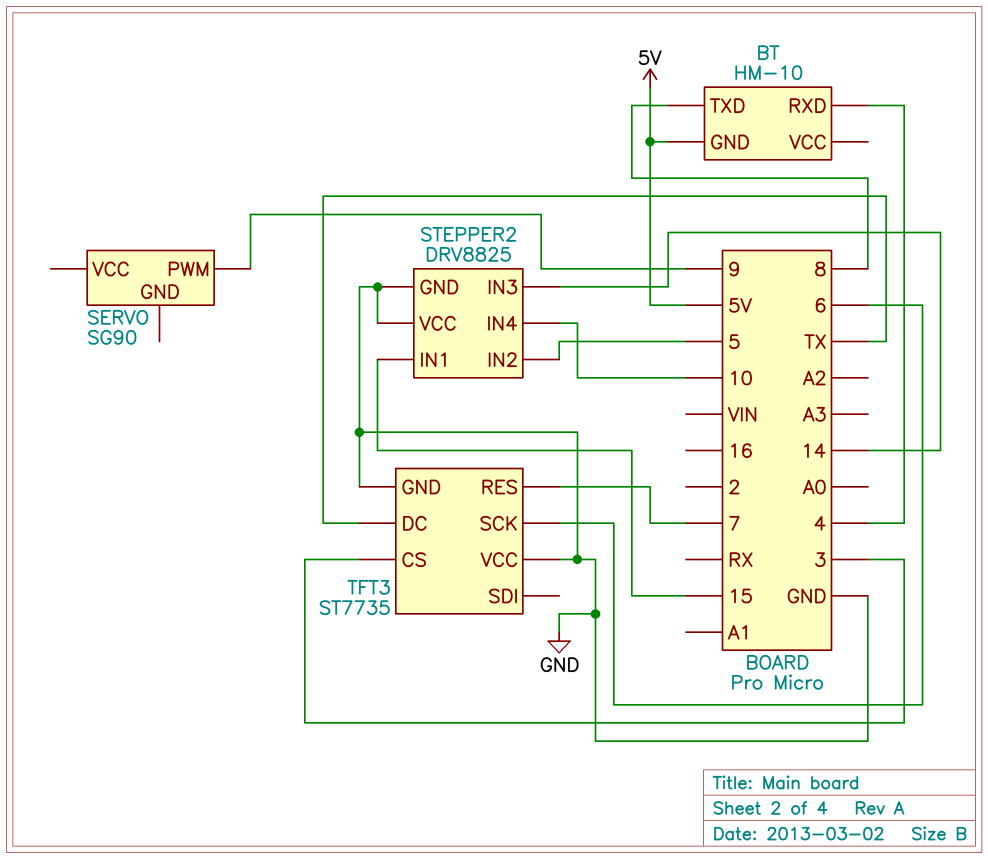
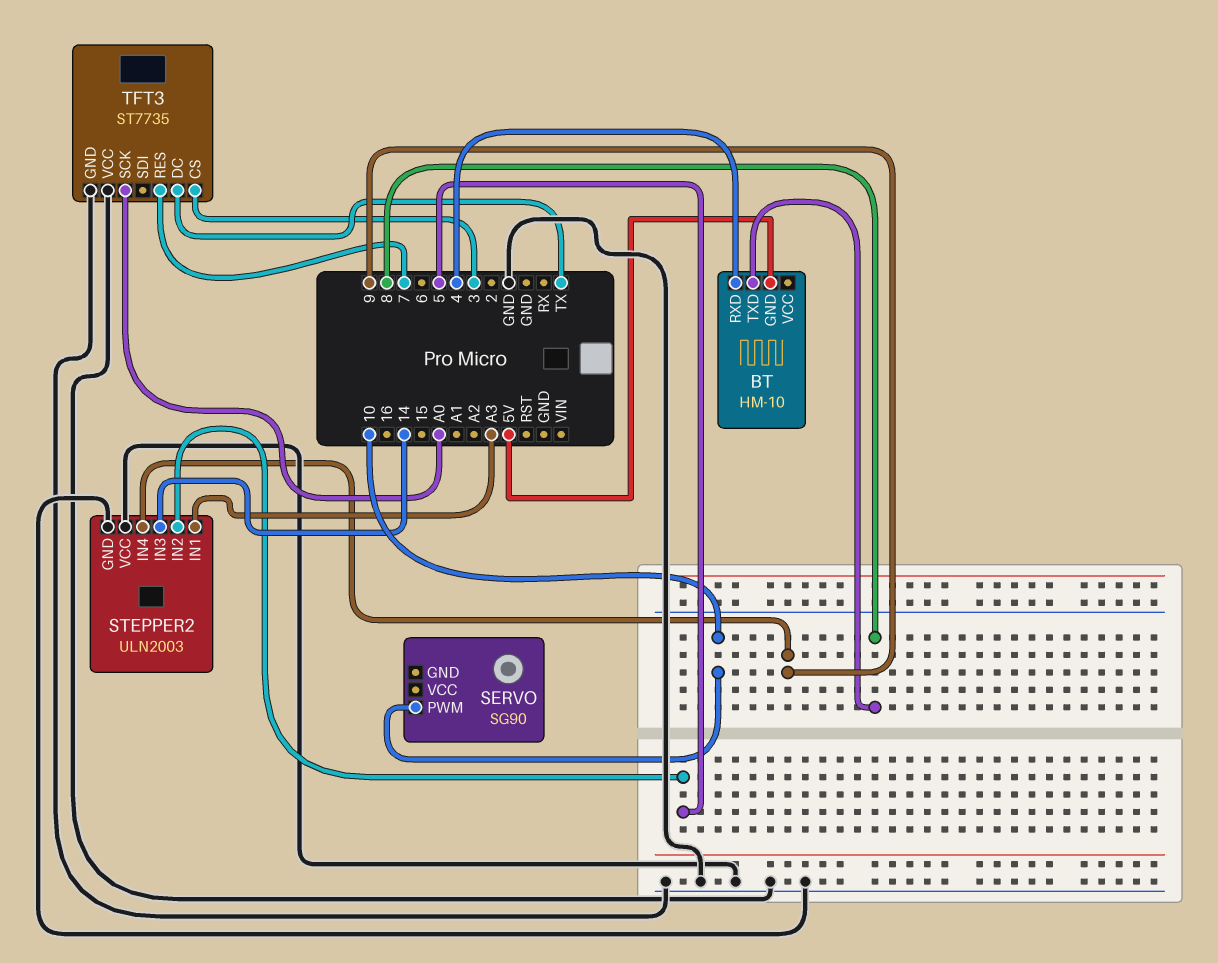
SERVO pin PWM: 9 -> 10
STEPPER2: DRV8825 -> ULN2003
STEPPER2 pin IN1: 15 -> A3
STEPPER2 pin IN4: 10 -> 9
TFT3 pin SCK: 6 -> A0

